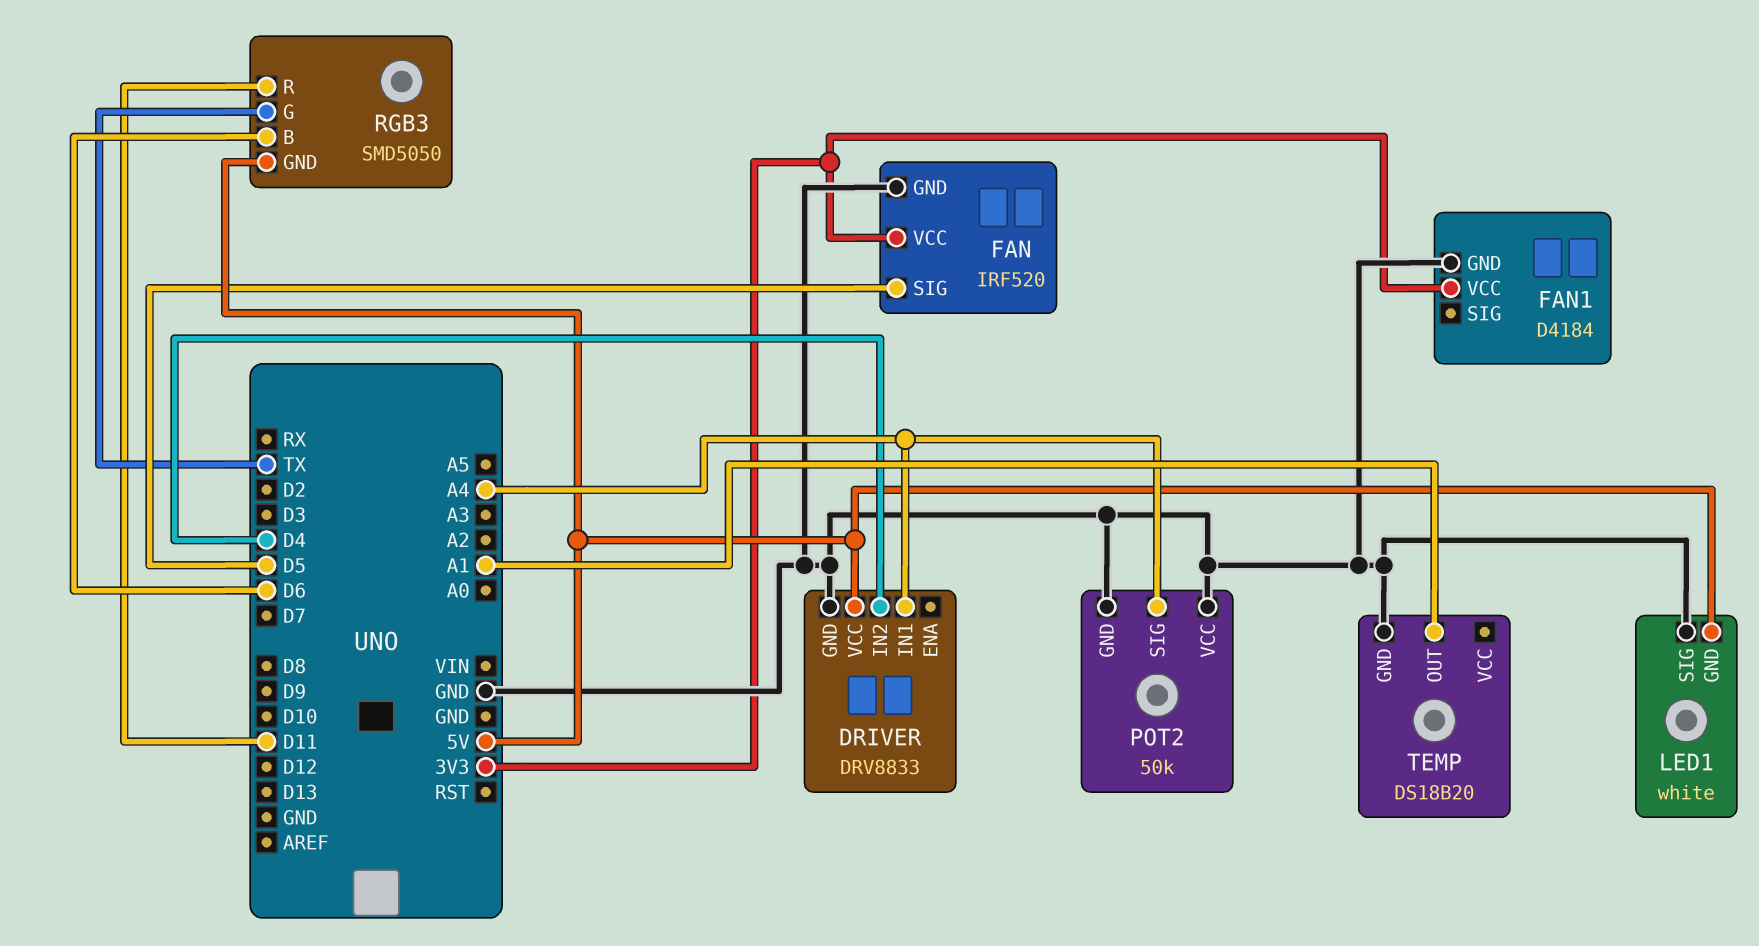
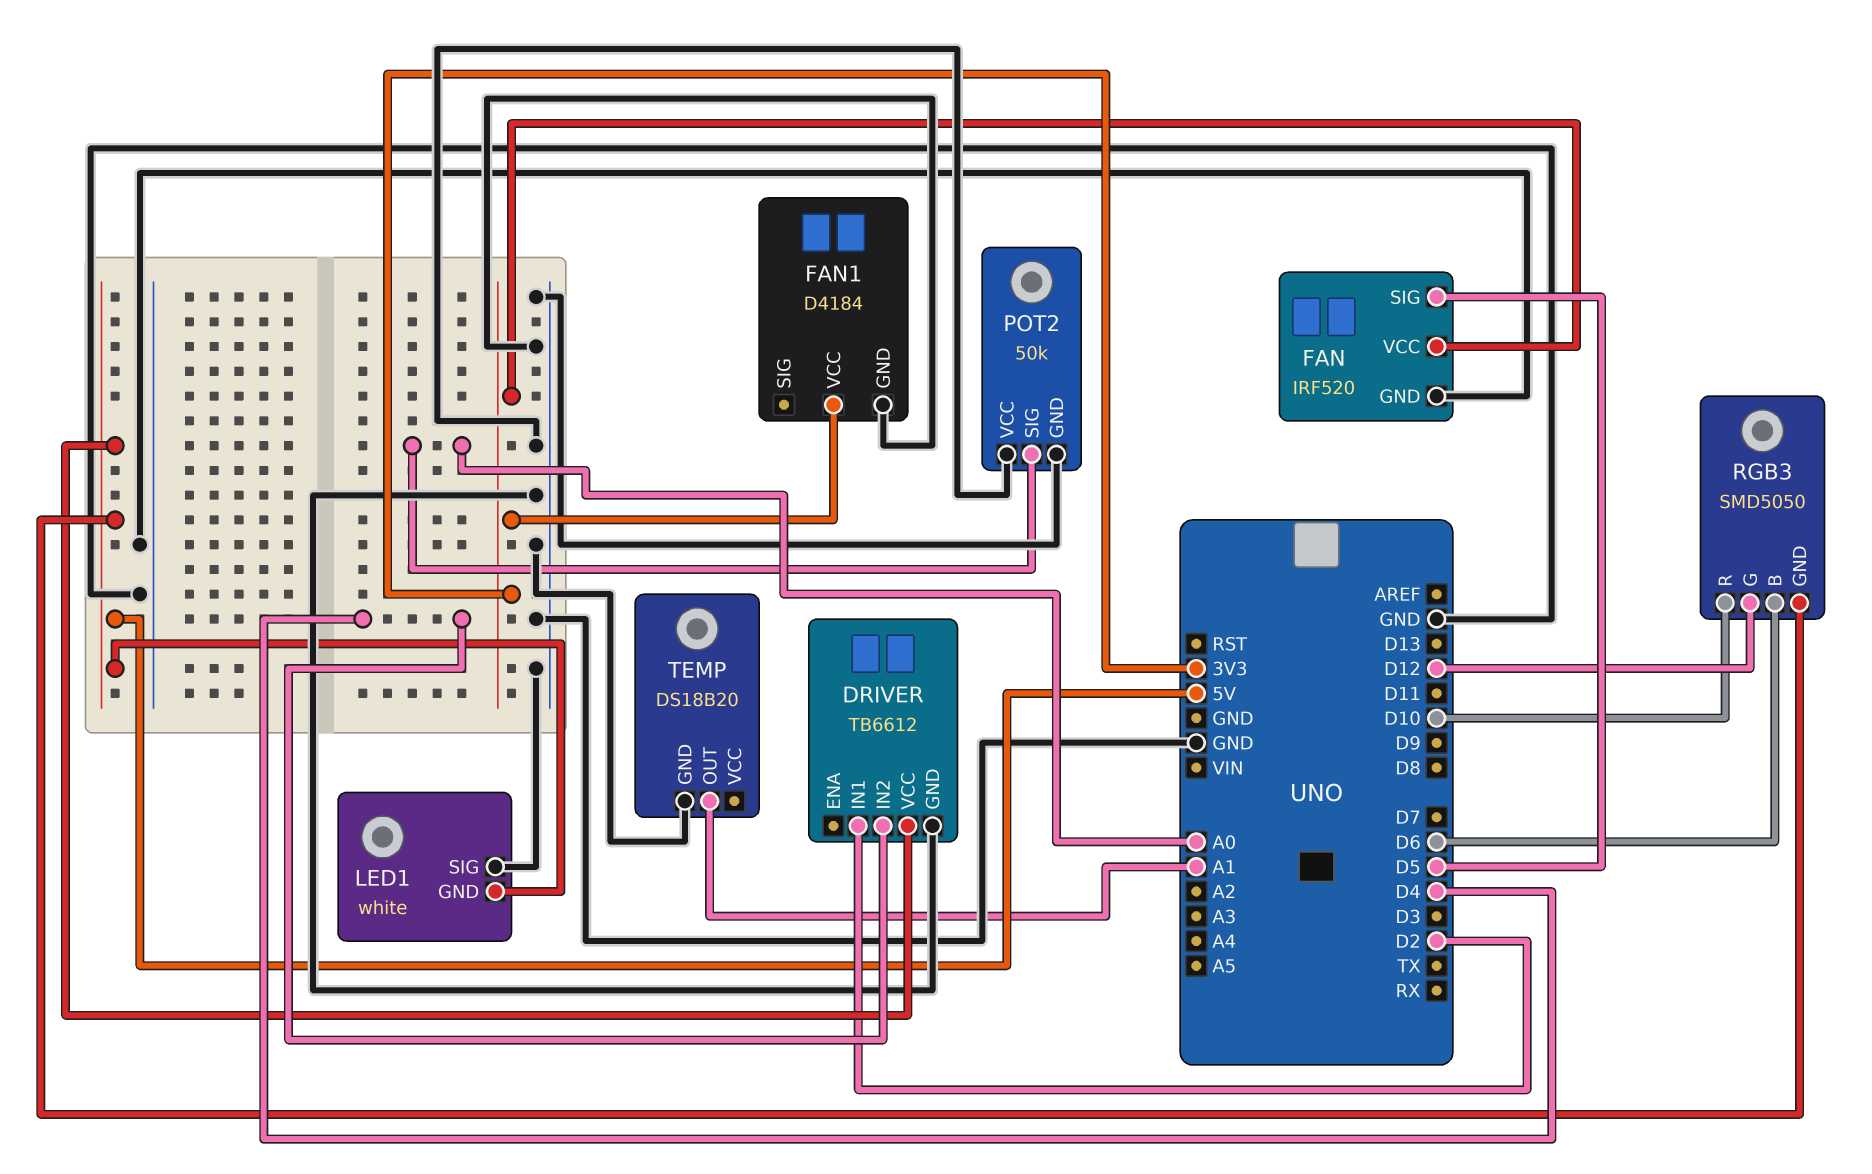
DRIVER: DRV8833 -> TB6612
DRIVER pin IN1: A4 -> D2
POT2 pin SIG: A4 -> A0
RGB3 pin G: TX -> D12
RGB3 pin R: D11 -> D10

